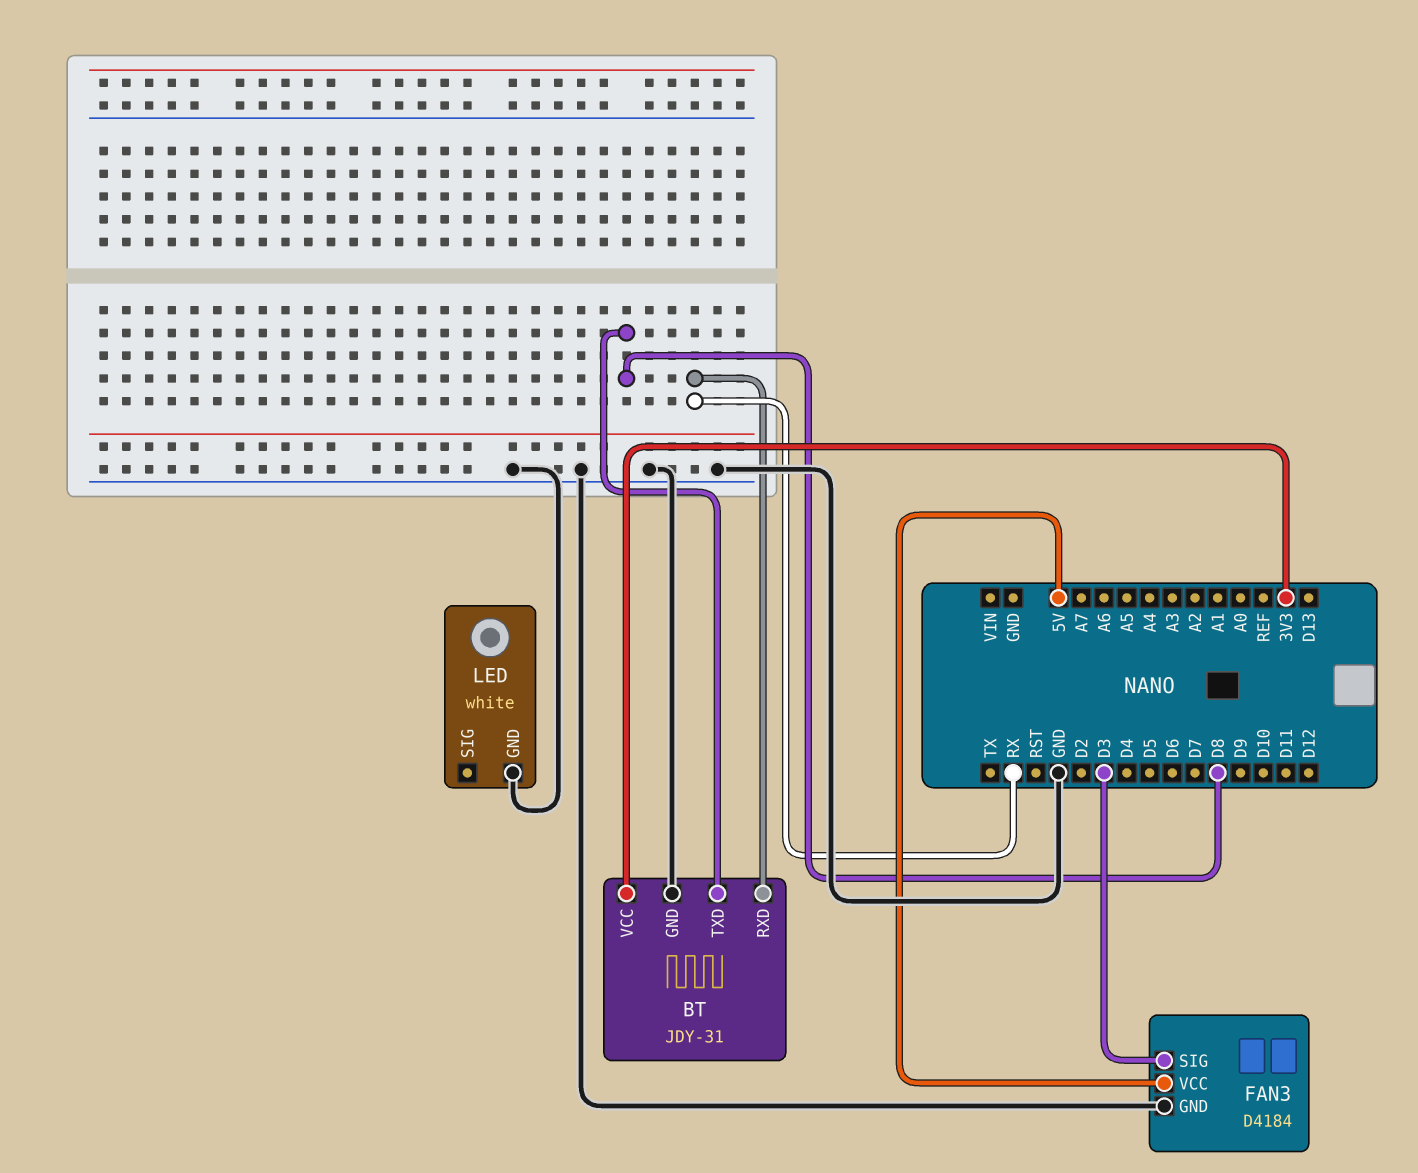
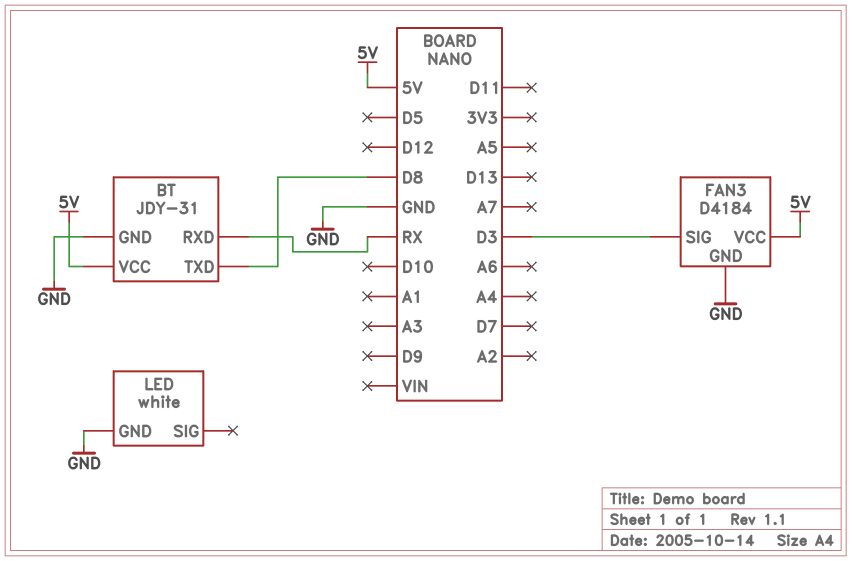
BT pin VCC: 3V3 -> 5V

